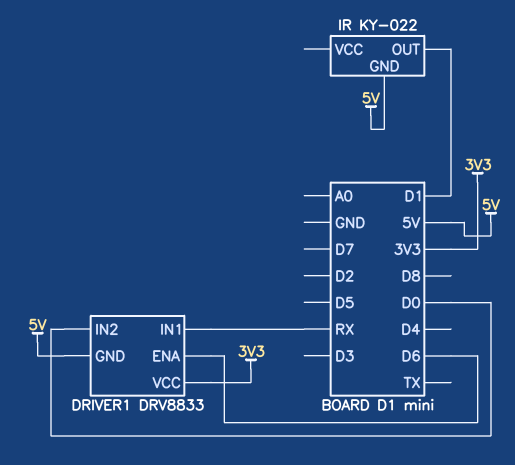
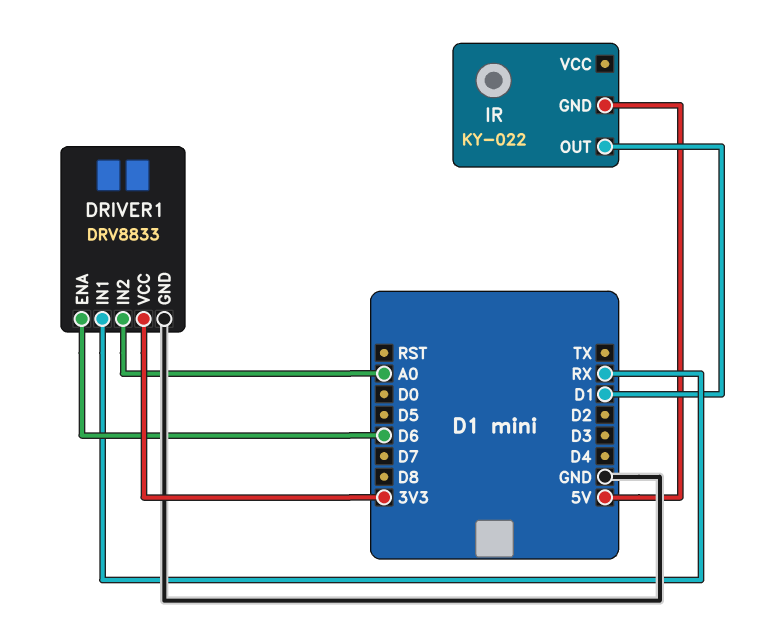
DRIVER1 pin GND: 5V -> GND
DRIVER1 pin IN2: D0 -> A0

